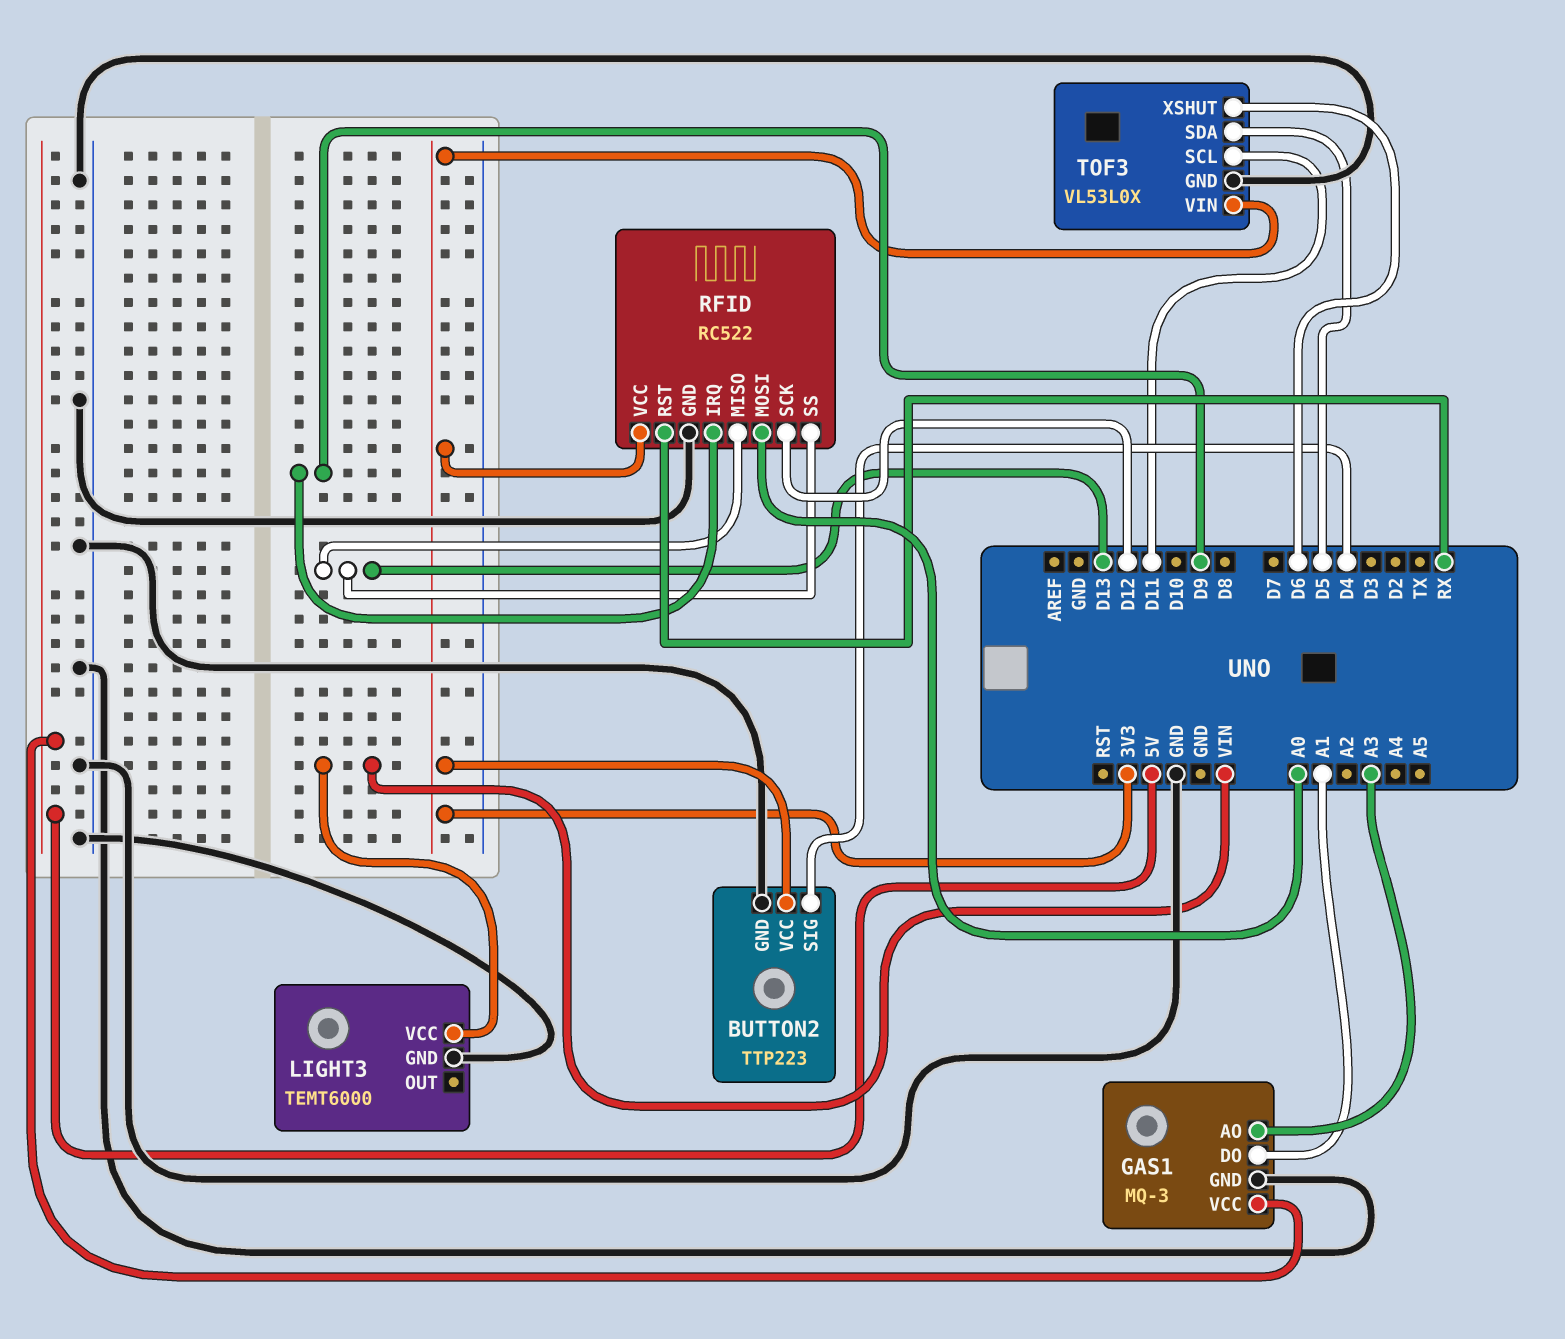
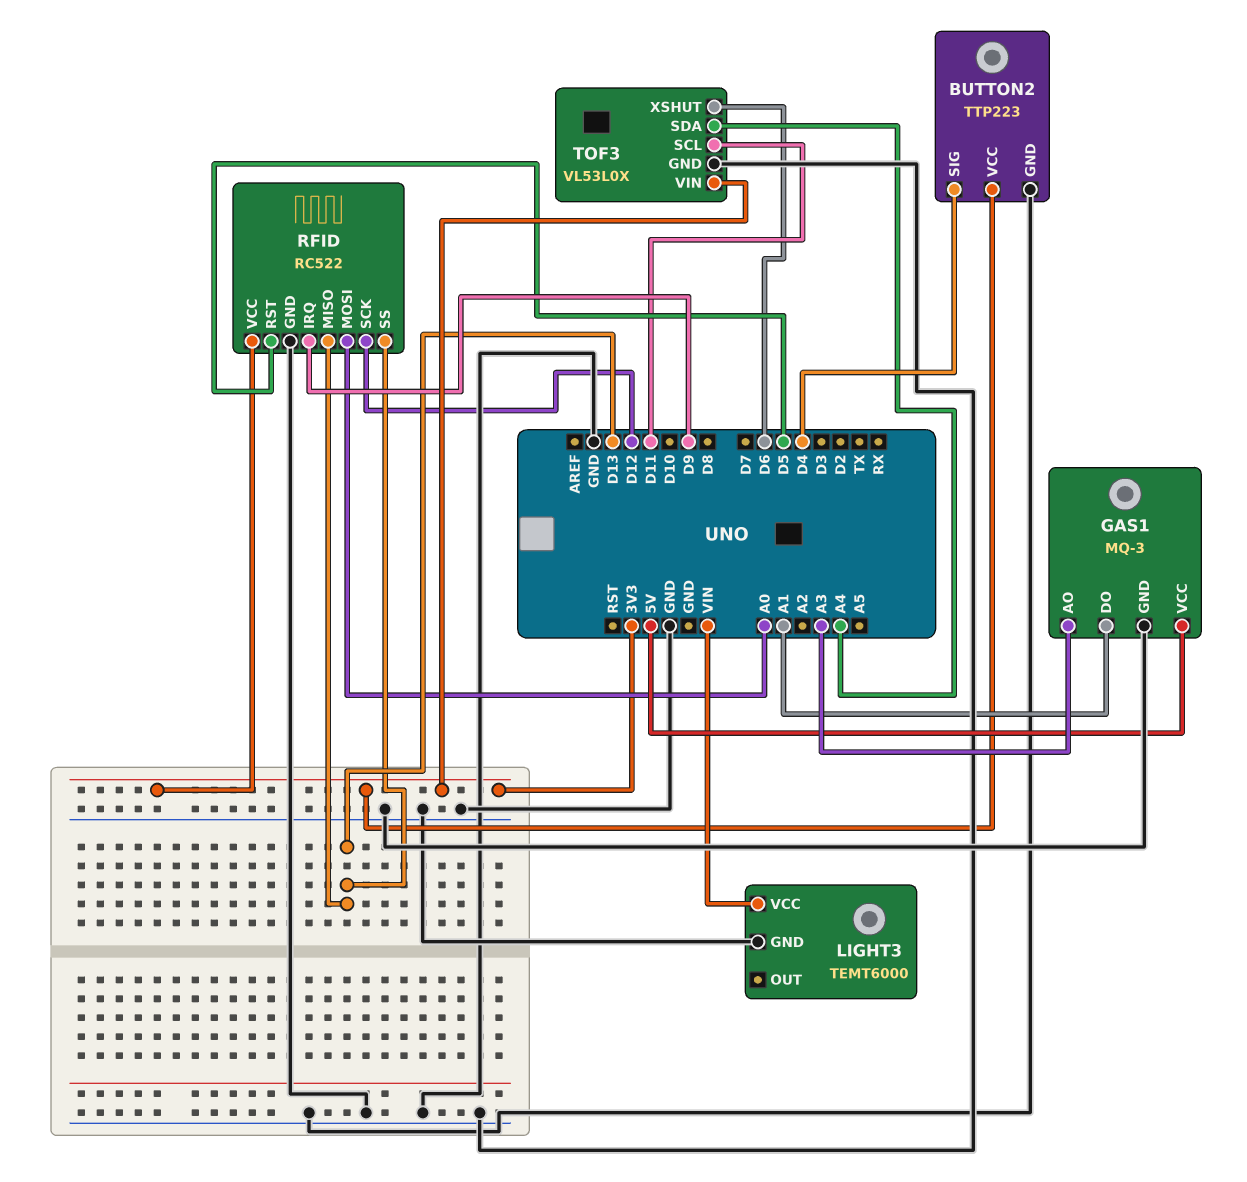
RFID pin RST: RX -> D5
TOF3 pin SDA: D5 -> A4

